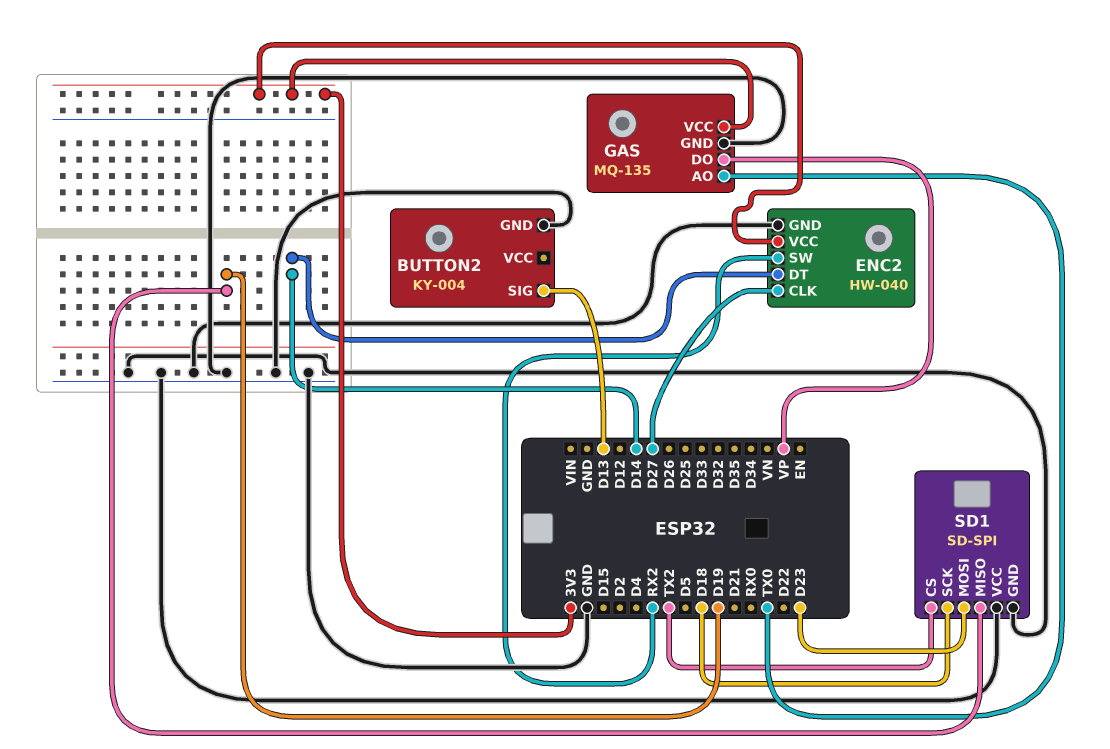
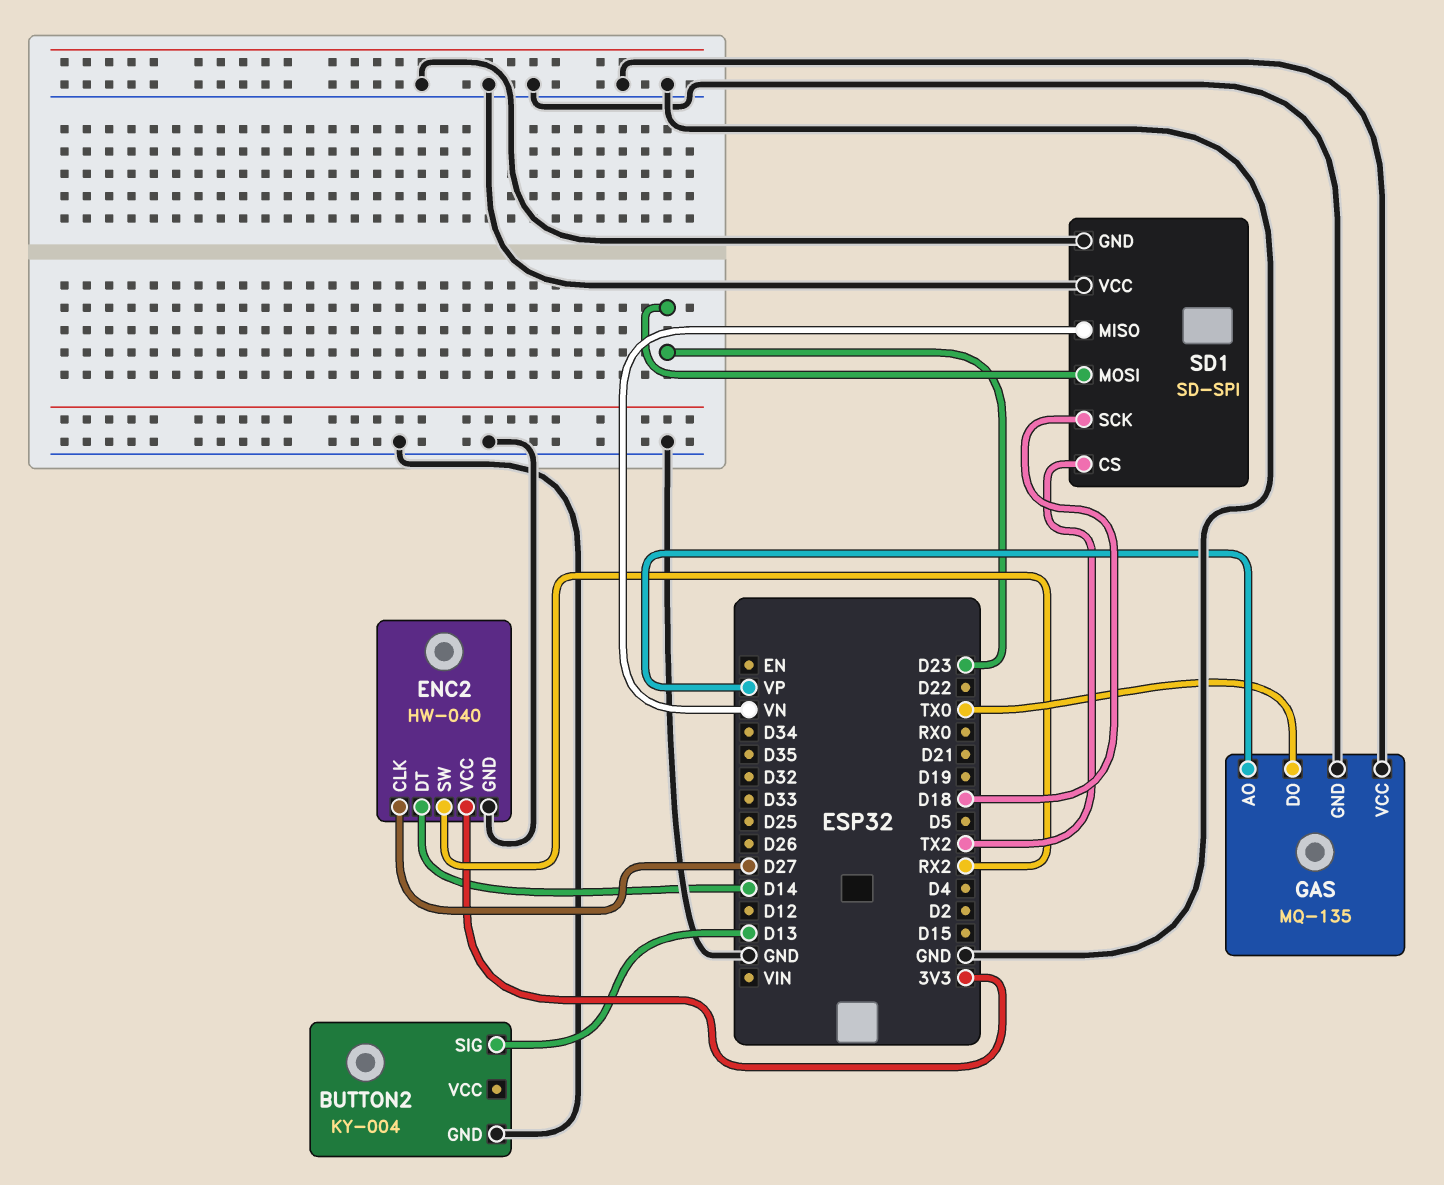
GAS pin AO: TX0 -> VP
GAS pin DO: VP -> TX0
GAS pin VCC: 3V3 -> GND
SD1 pin MISO: D19 -> VN

